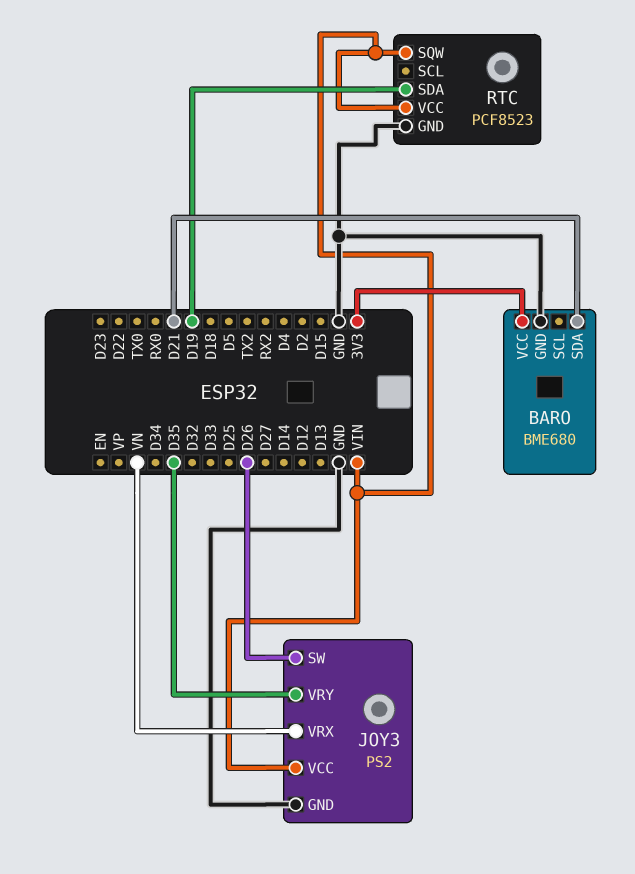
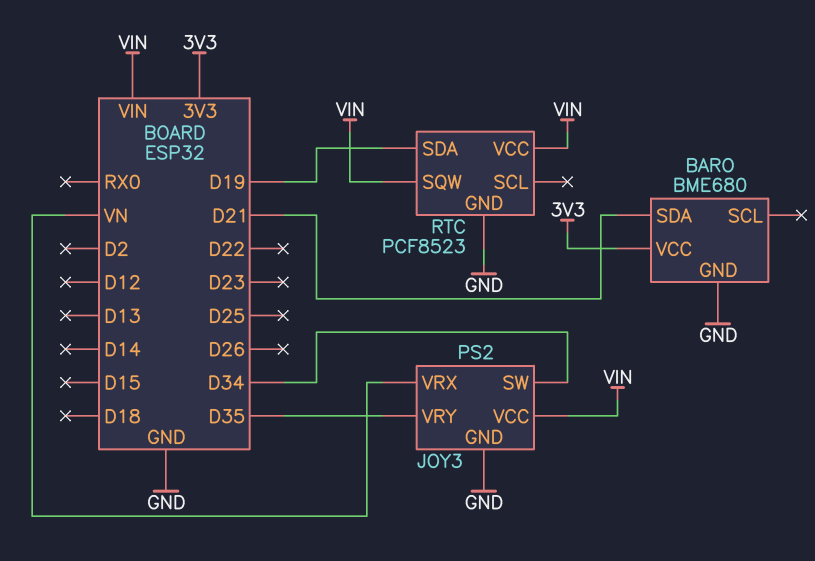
JOY3 pin SW: D26 -> D34

